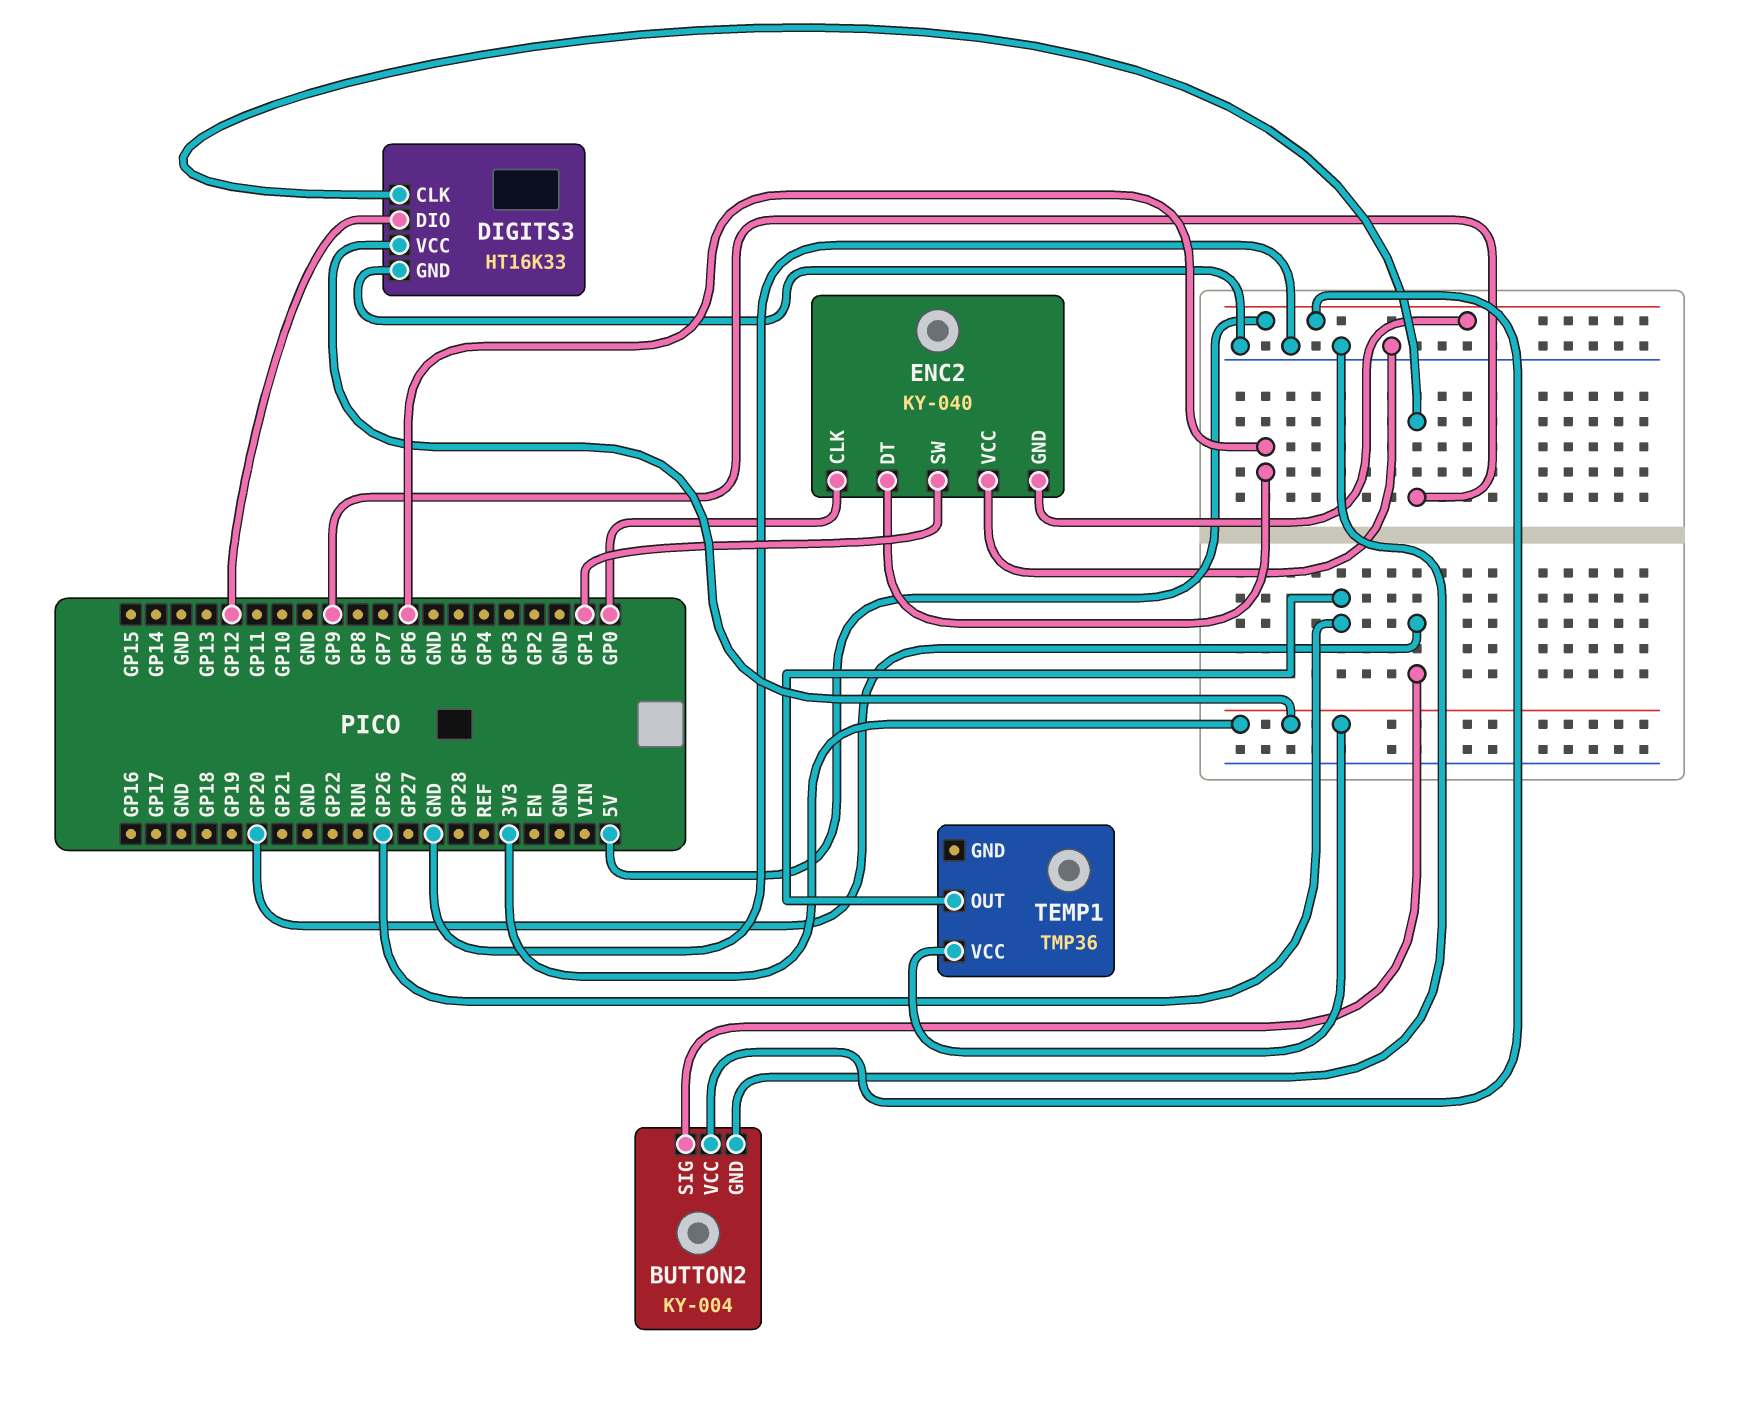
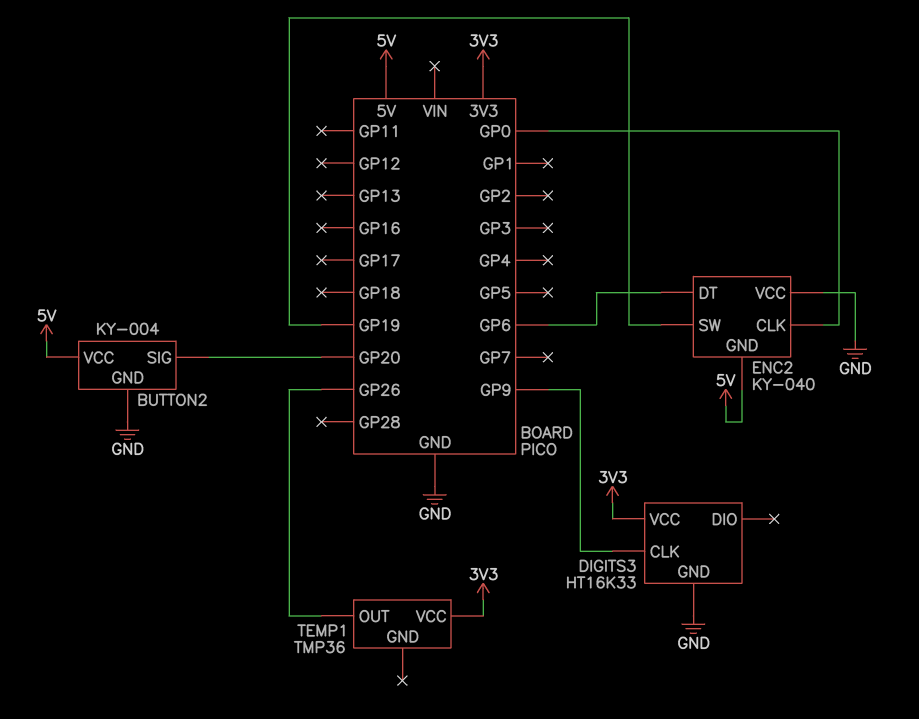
DIGITS3 pin DIO: GP12 -> none
ENC2 pin SW: GP1 -> GP19

